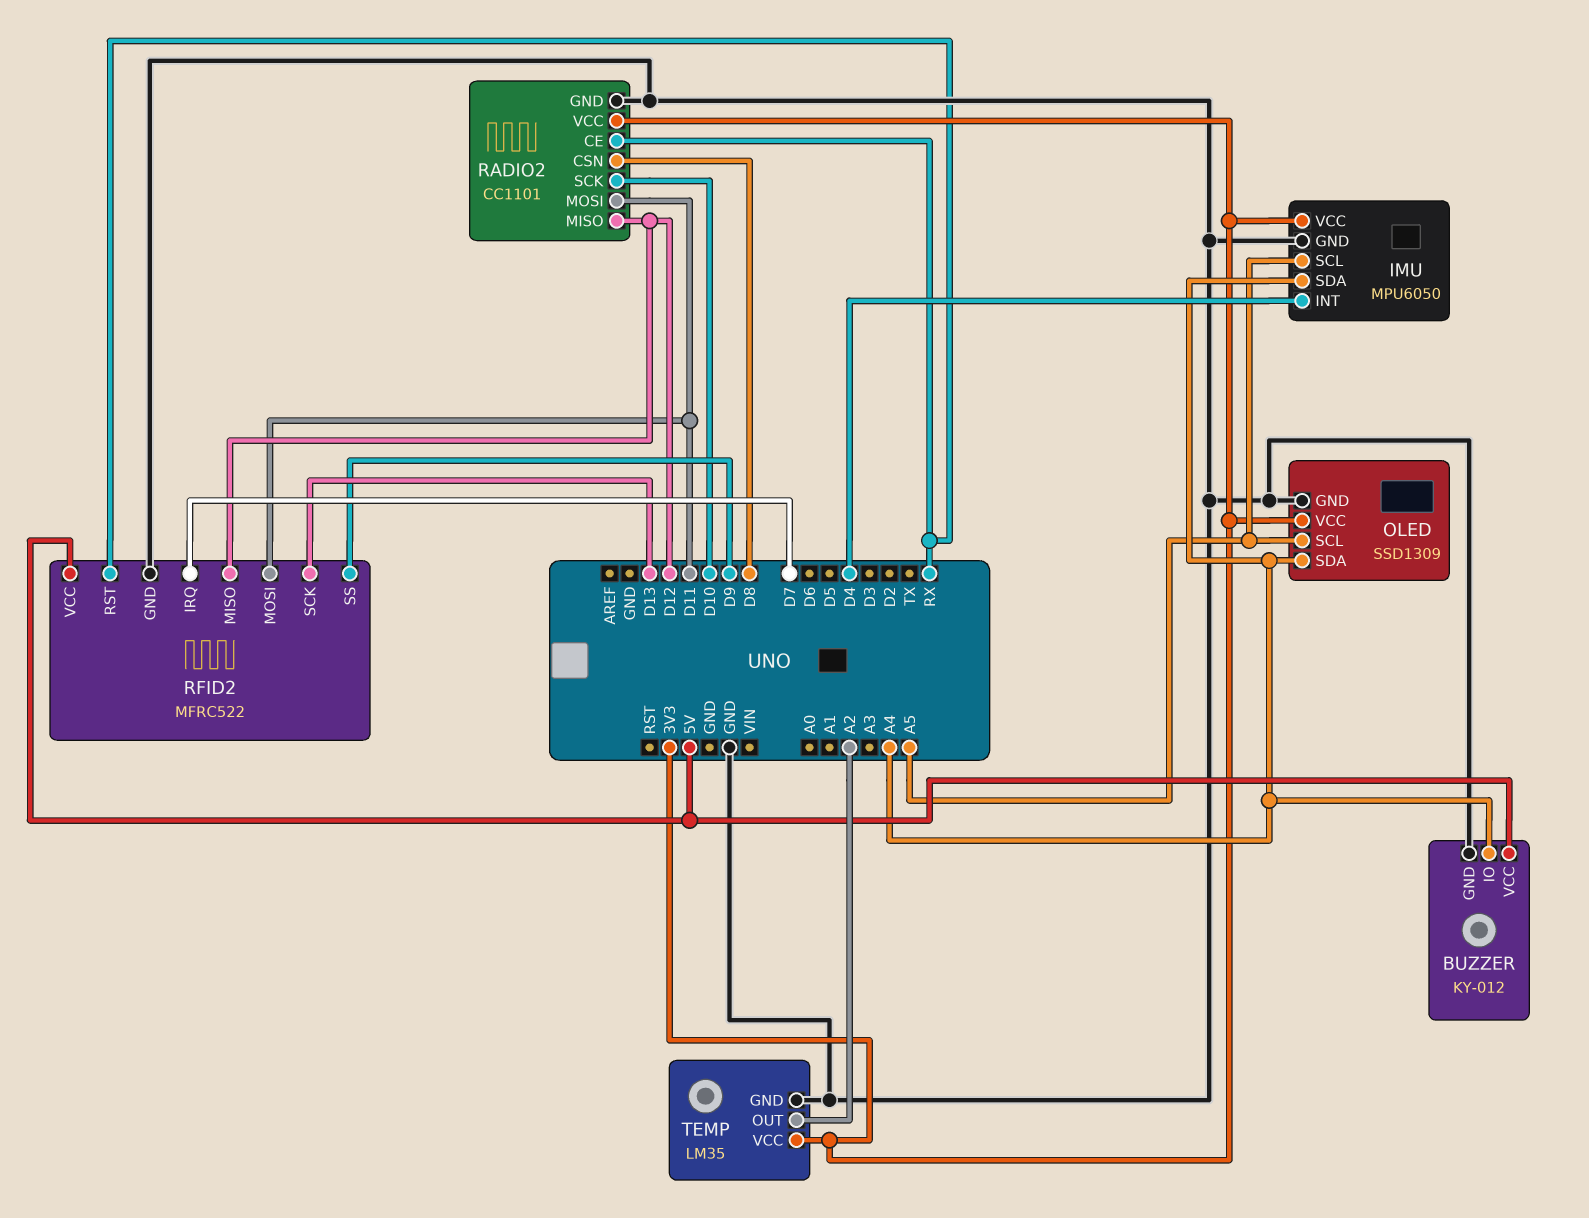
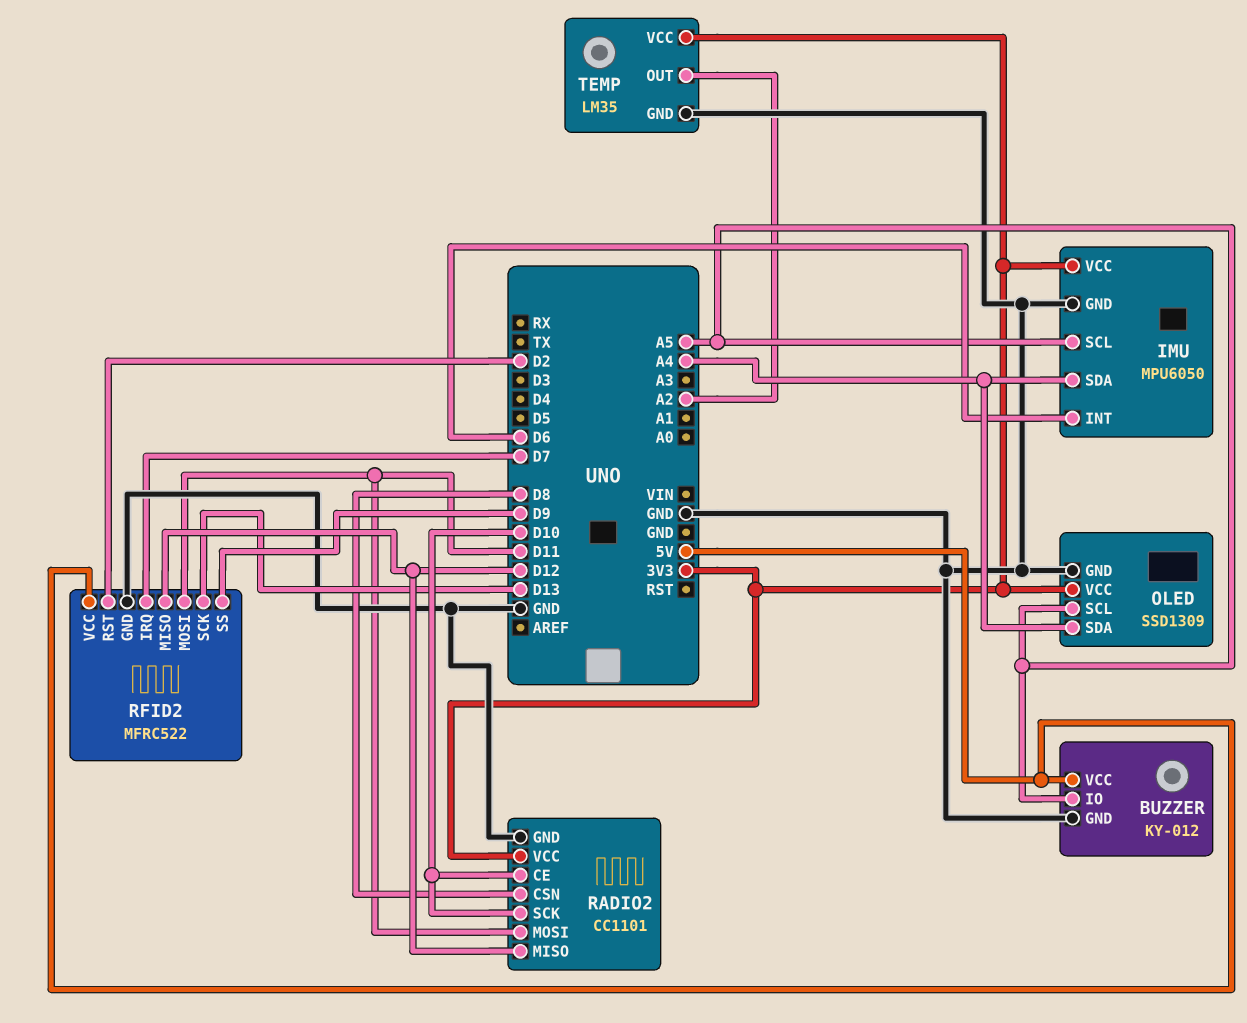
BUZZER pin IO: A4 -> A5
IMU pin INT: D4 -> D6
RADIO2 pin CE: RX -> D10
RFID2 pin RST: RX -> D2

